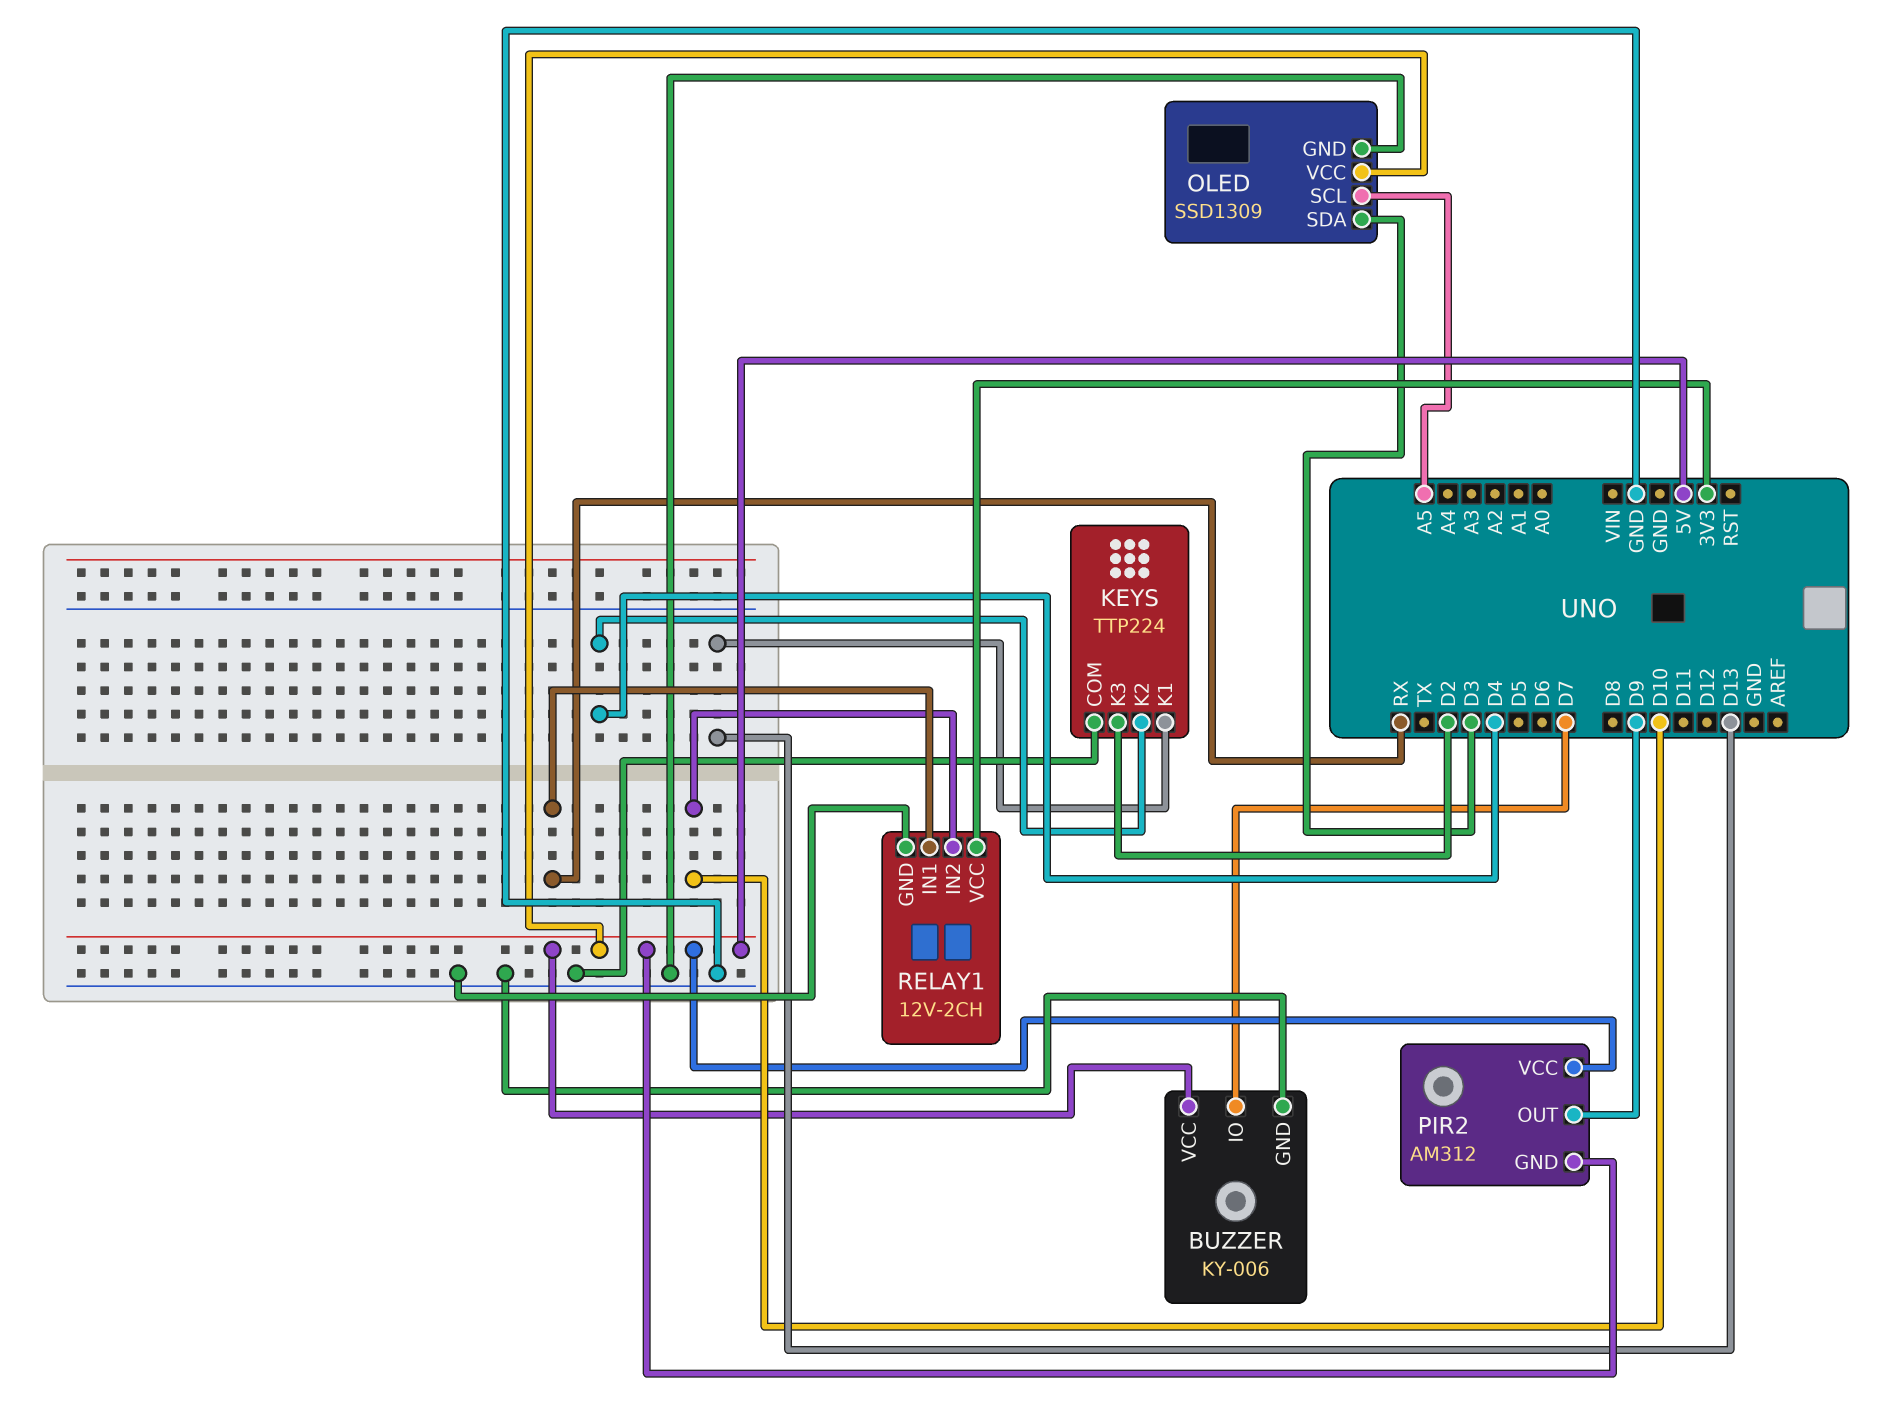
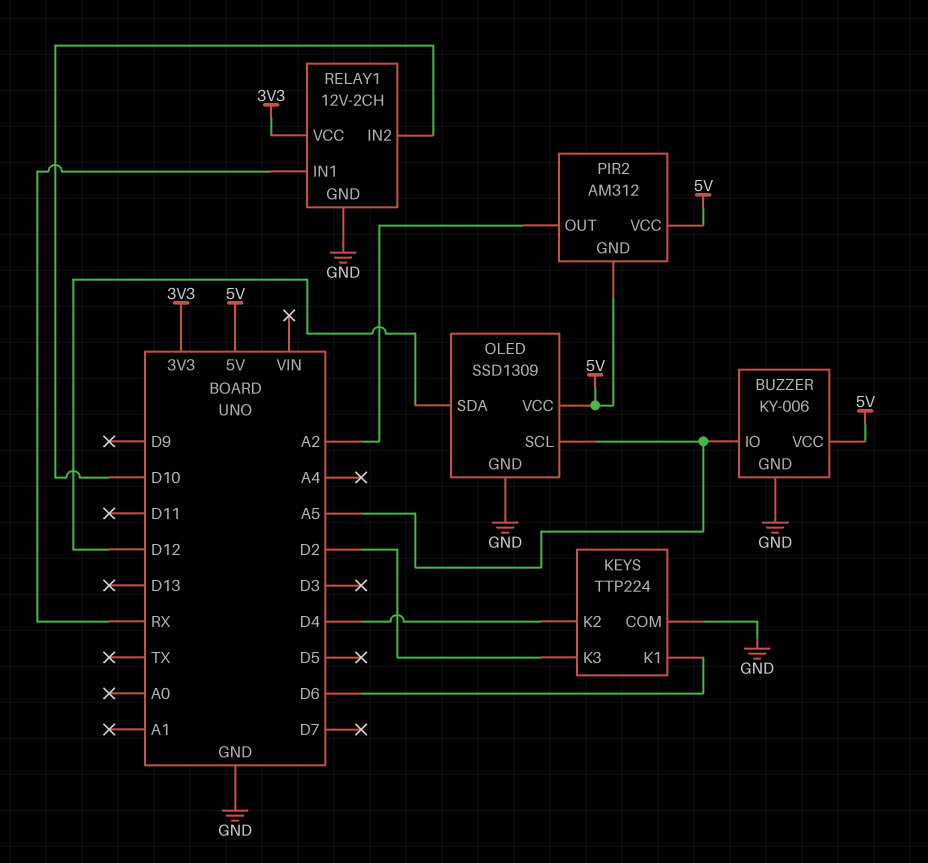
BUZZER pin IO: D7 -> A5
KEYS pin K1: D13 -> D6
OLED pin SDA: D3 -> D12
PIR2 pin OUT: D9 -> A2

